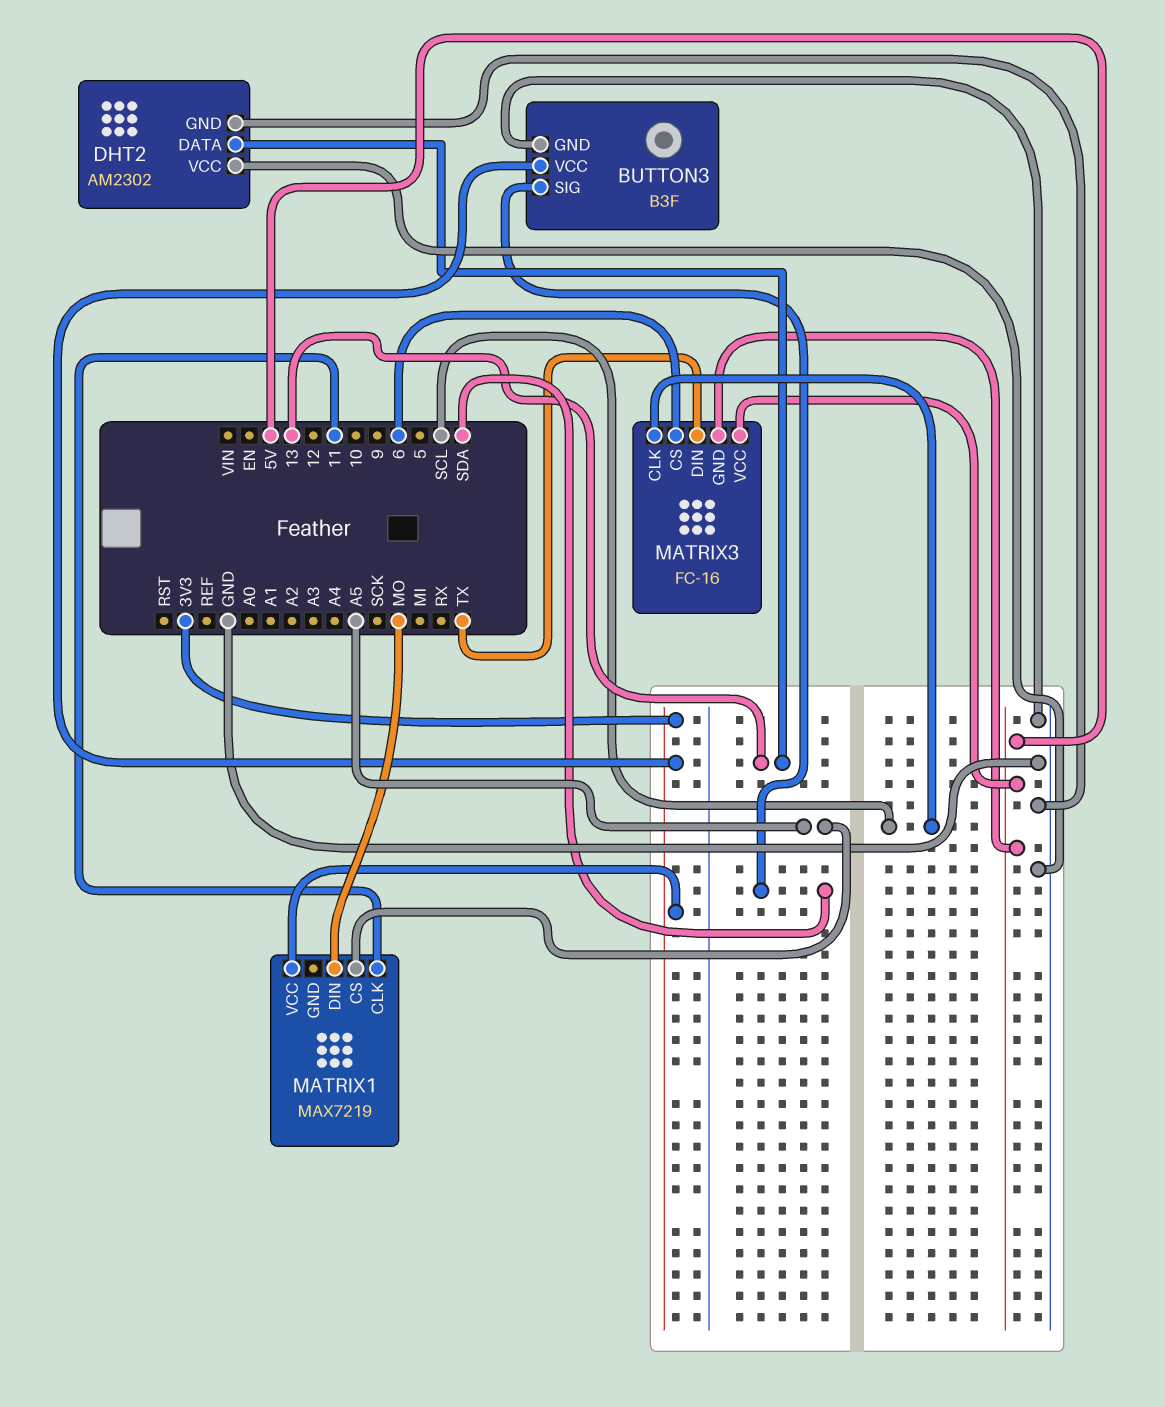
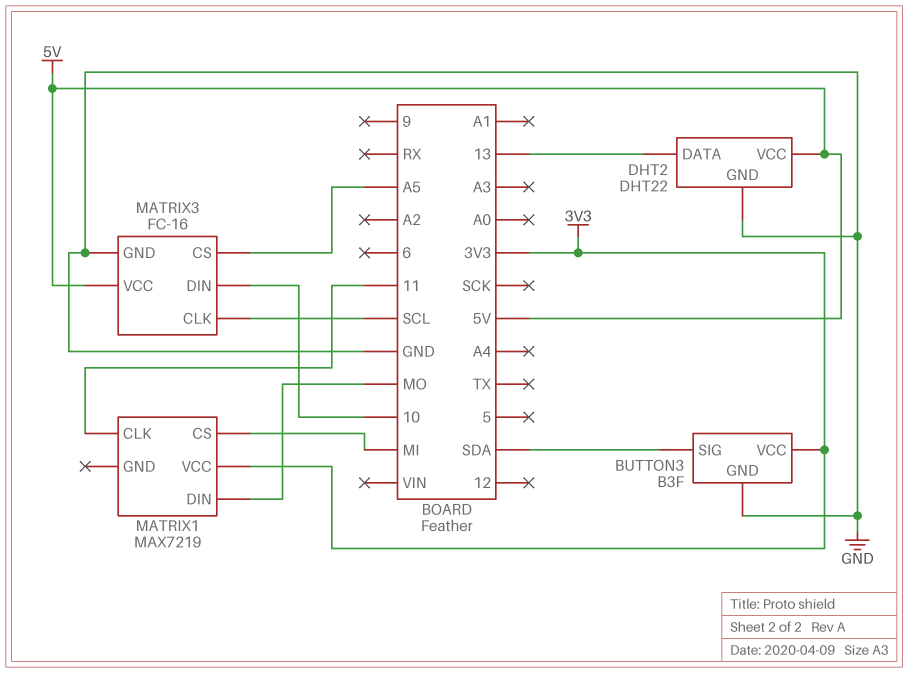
DHT2: AM2302 -> DHT22
DHT2 pin VCC: GND -> 5V
MATRIX1 pin CS: A5 -> MI
MATRIX3 pin CS: 6 -> A5
MATRIX3 pin DIN: TX -> 10
MATRIX3 pin GND: 5V -> GND

